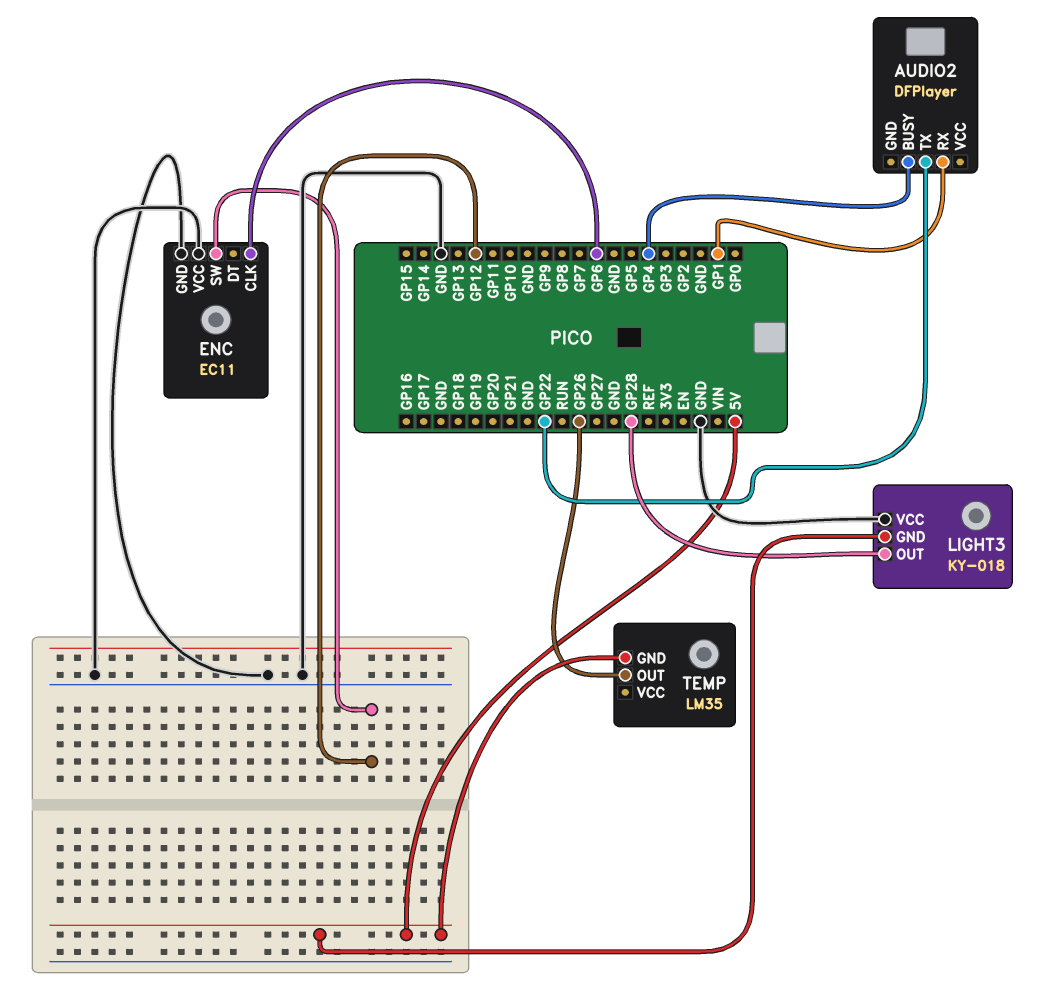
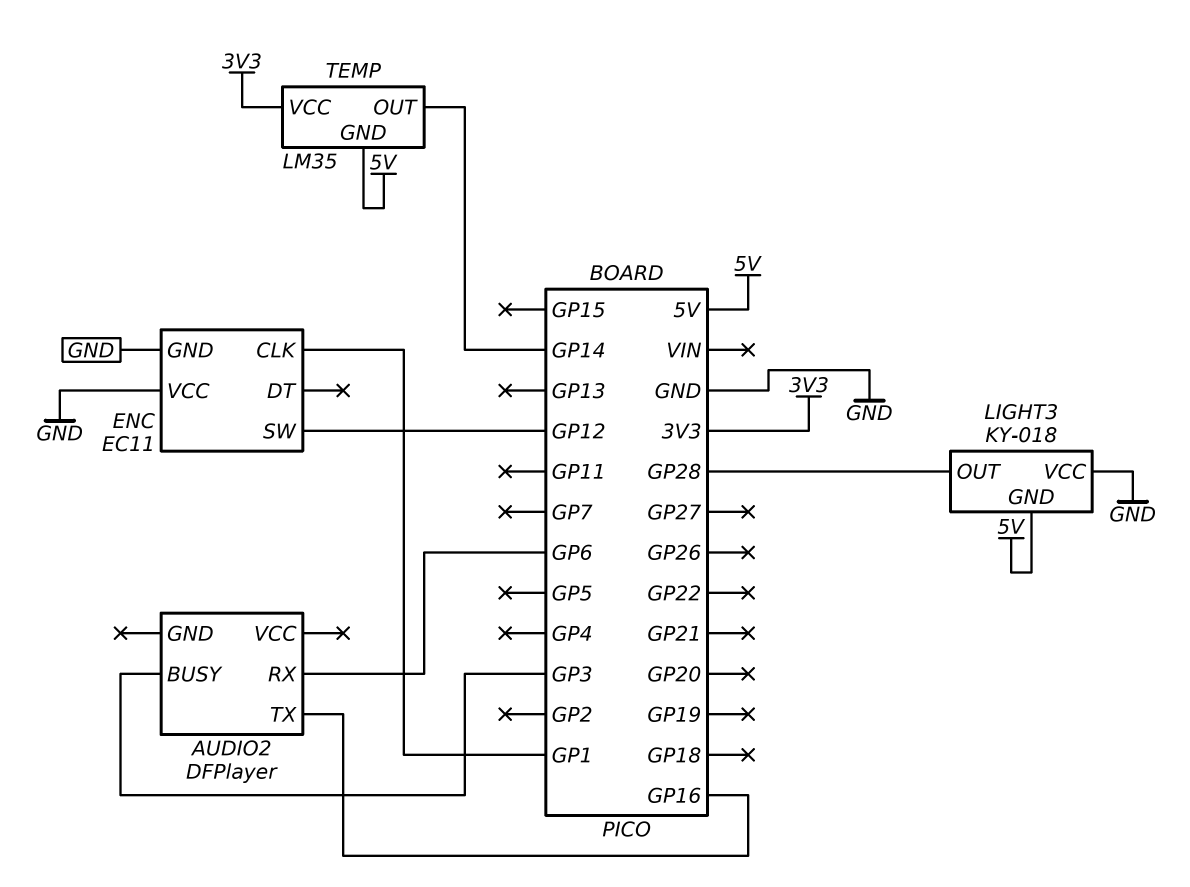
AUDIO2 pin BUSY: GP4 -> GP3
AUDIO2 pin RX: GP1 -> GP6
AUDIO2 pin TX: GP22 -> GP16
ENC pin CLK: GP6 -> GP1
TEMP pin OUT: GP26 -> GP14
TEMP pin VCC: none -> 3V3

